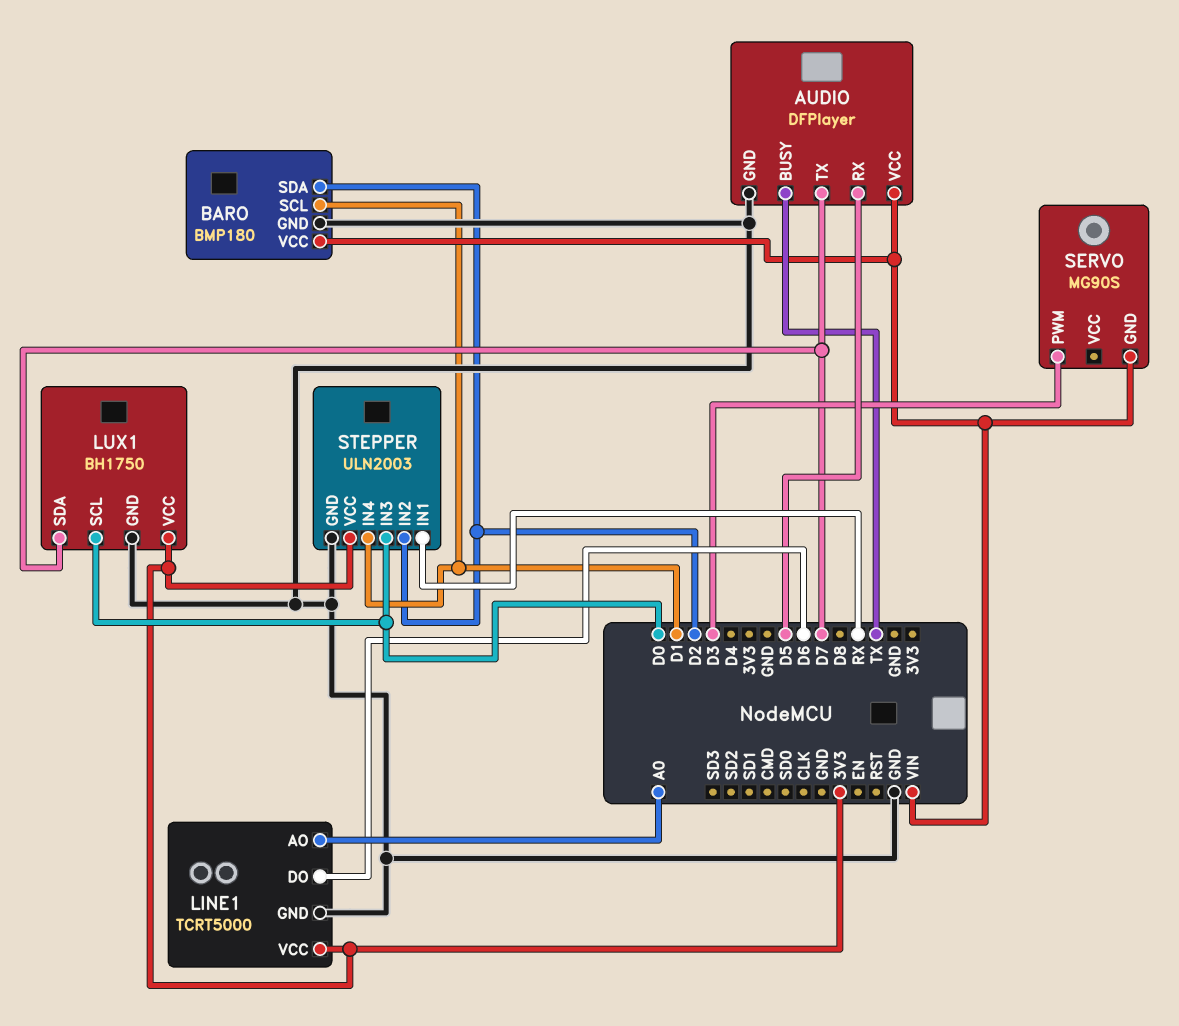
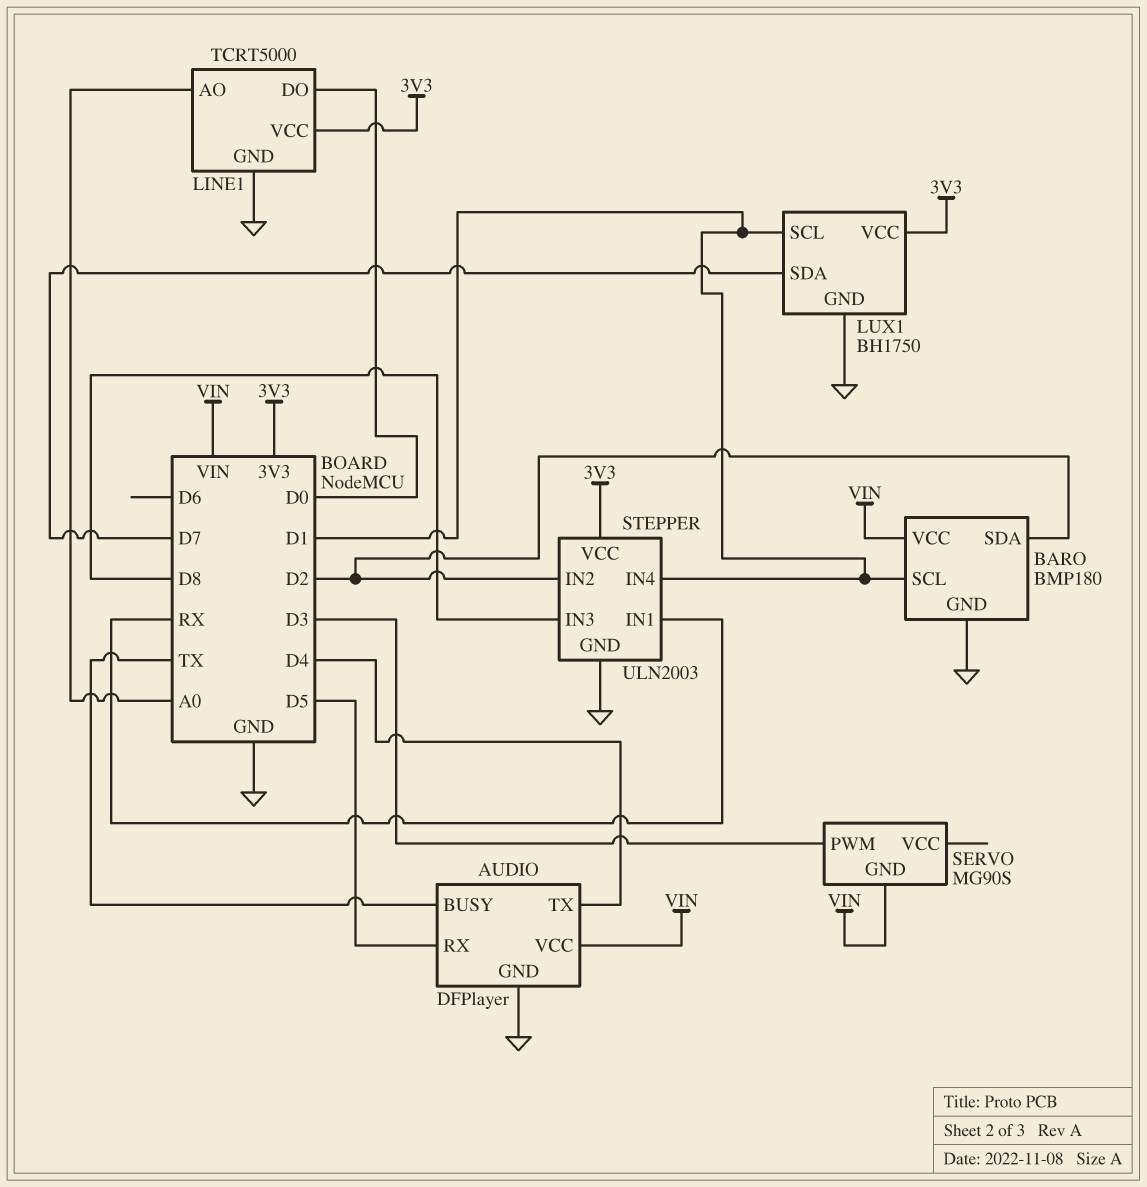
AUDIO pin TX: D7 -> D4
LINE1 pin DO: D6 -> D0
LUX1 pin SCL: D0 -> D1
STEPPER pin IN3: D0 -> D8

